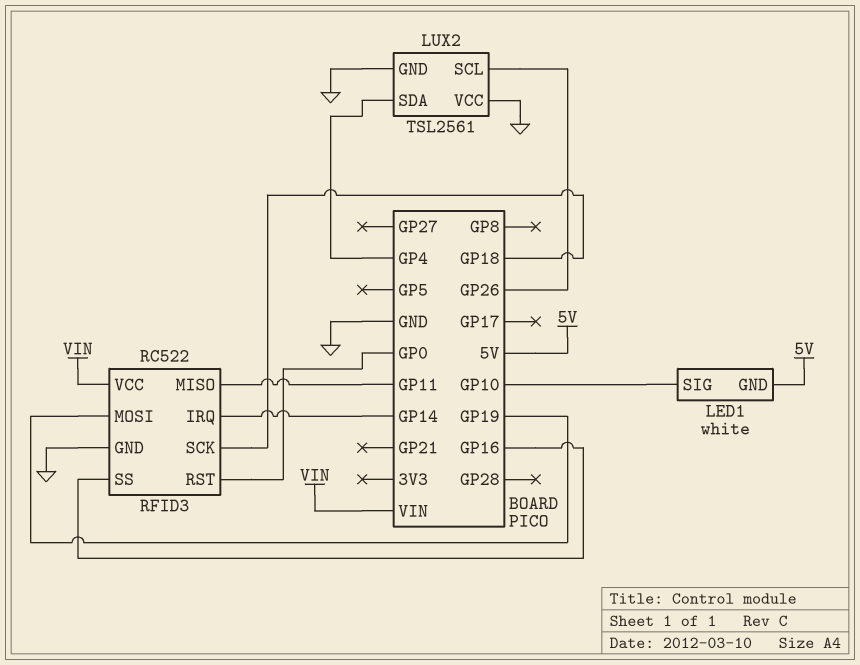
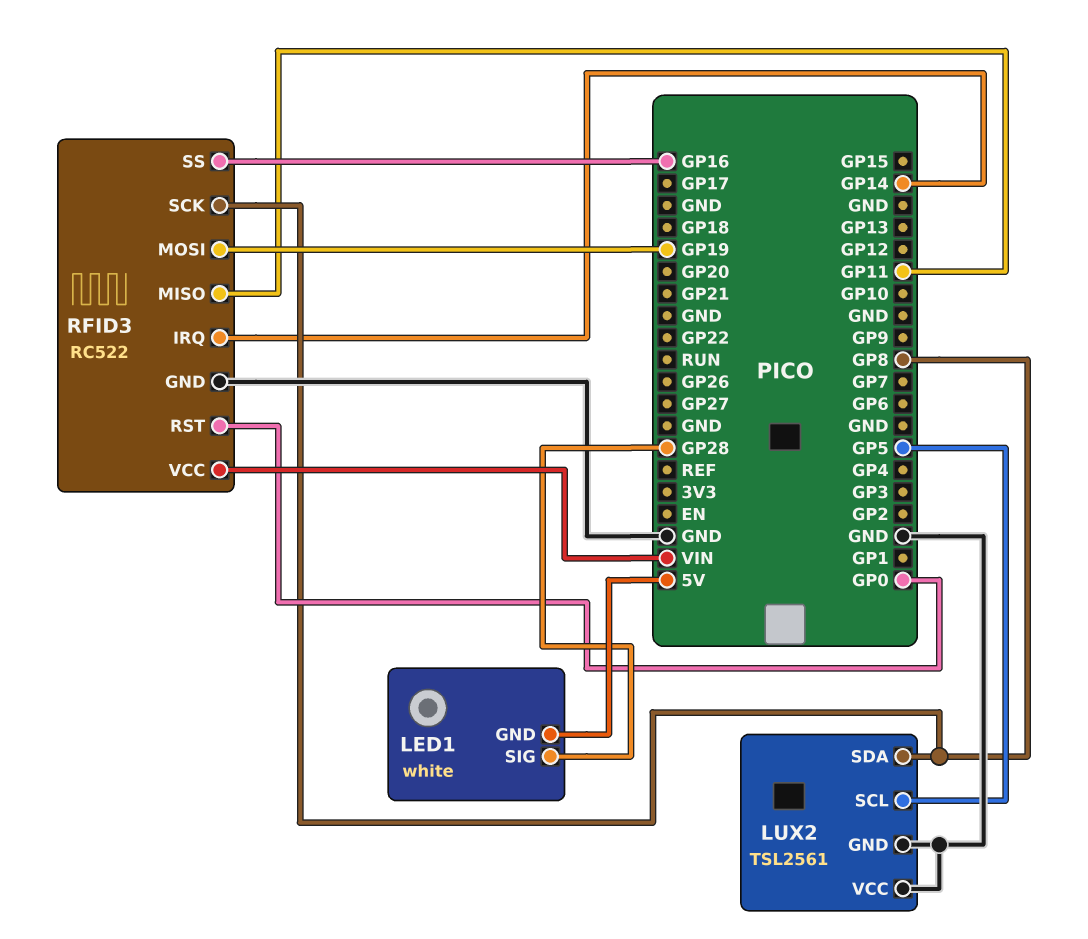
LED1 pin SIG: GP10 -> GP28
LUX2 pin SCL: GP26 -> GP5
LUX2 pin SDA: GP4 -> GP8
RFID3 pin SCK: GP18 -> GP8

